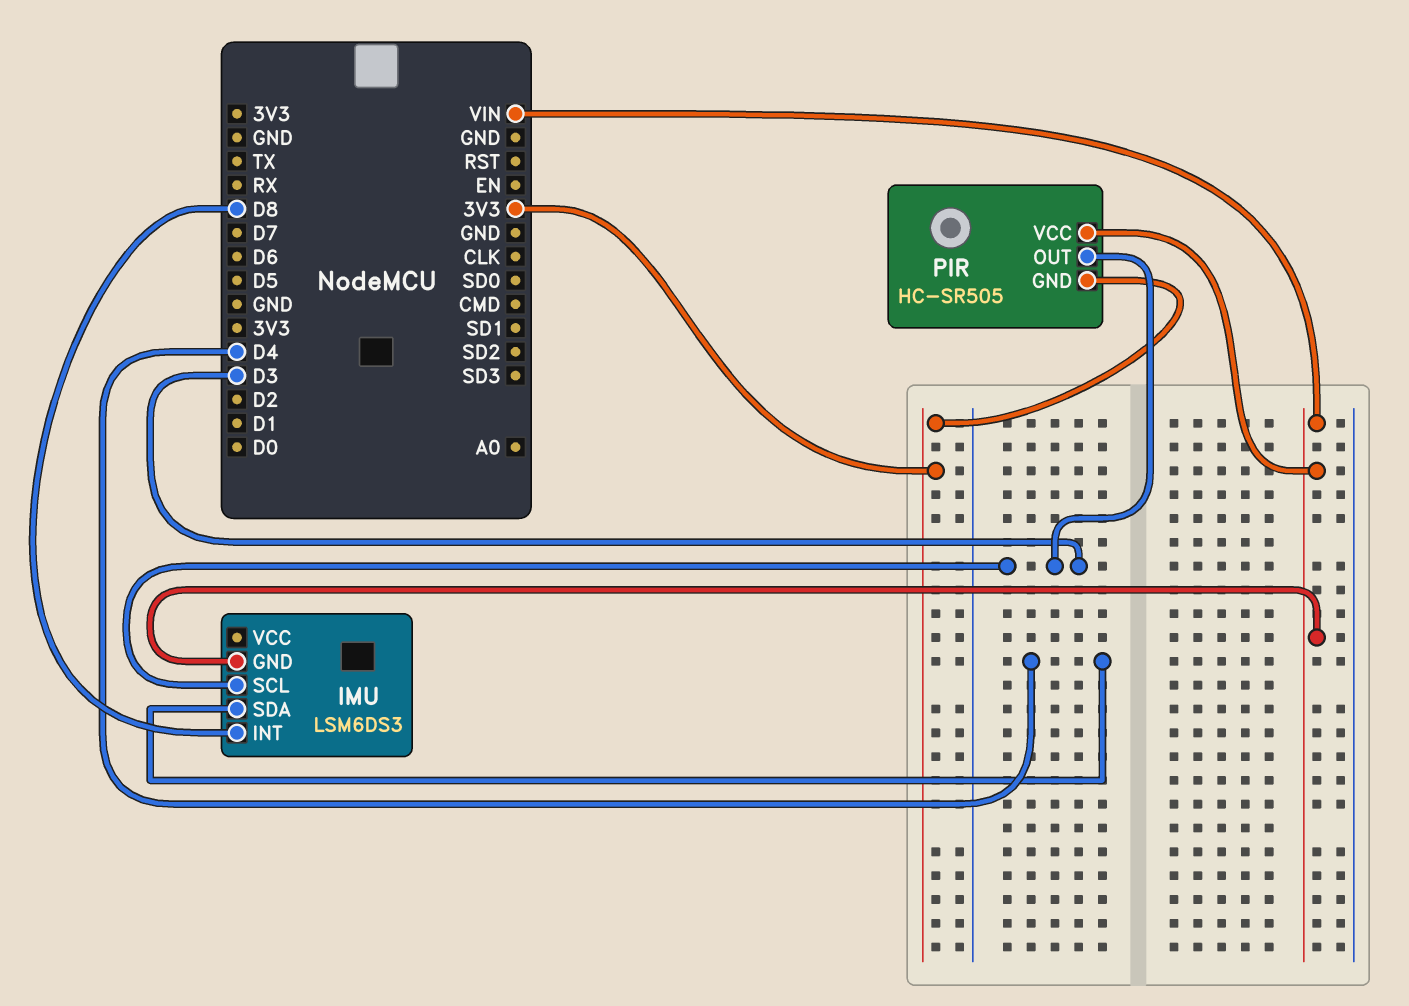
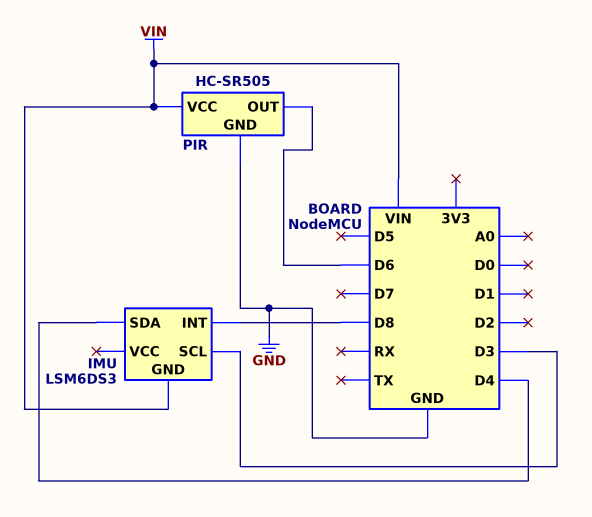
PIR pin GND: 3V3 -> GND
PIR pin OUT: D3 -> D6

